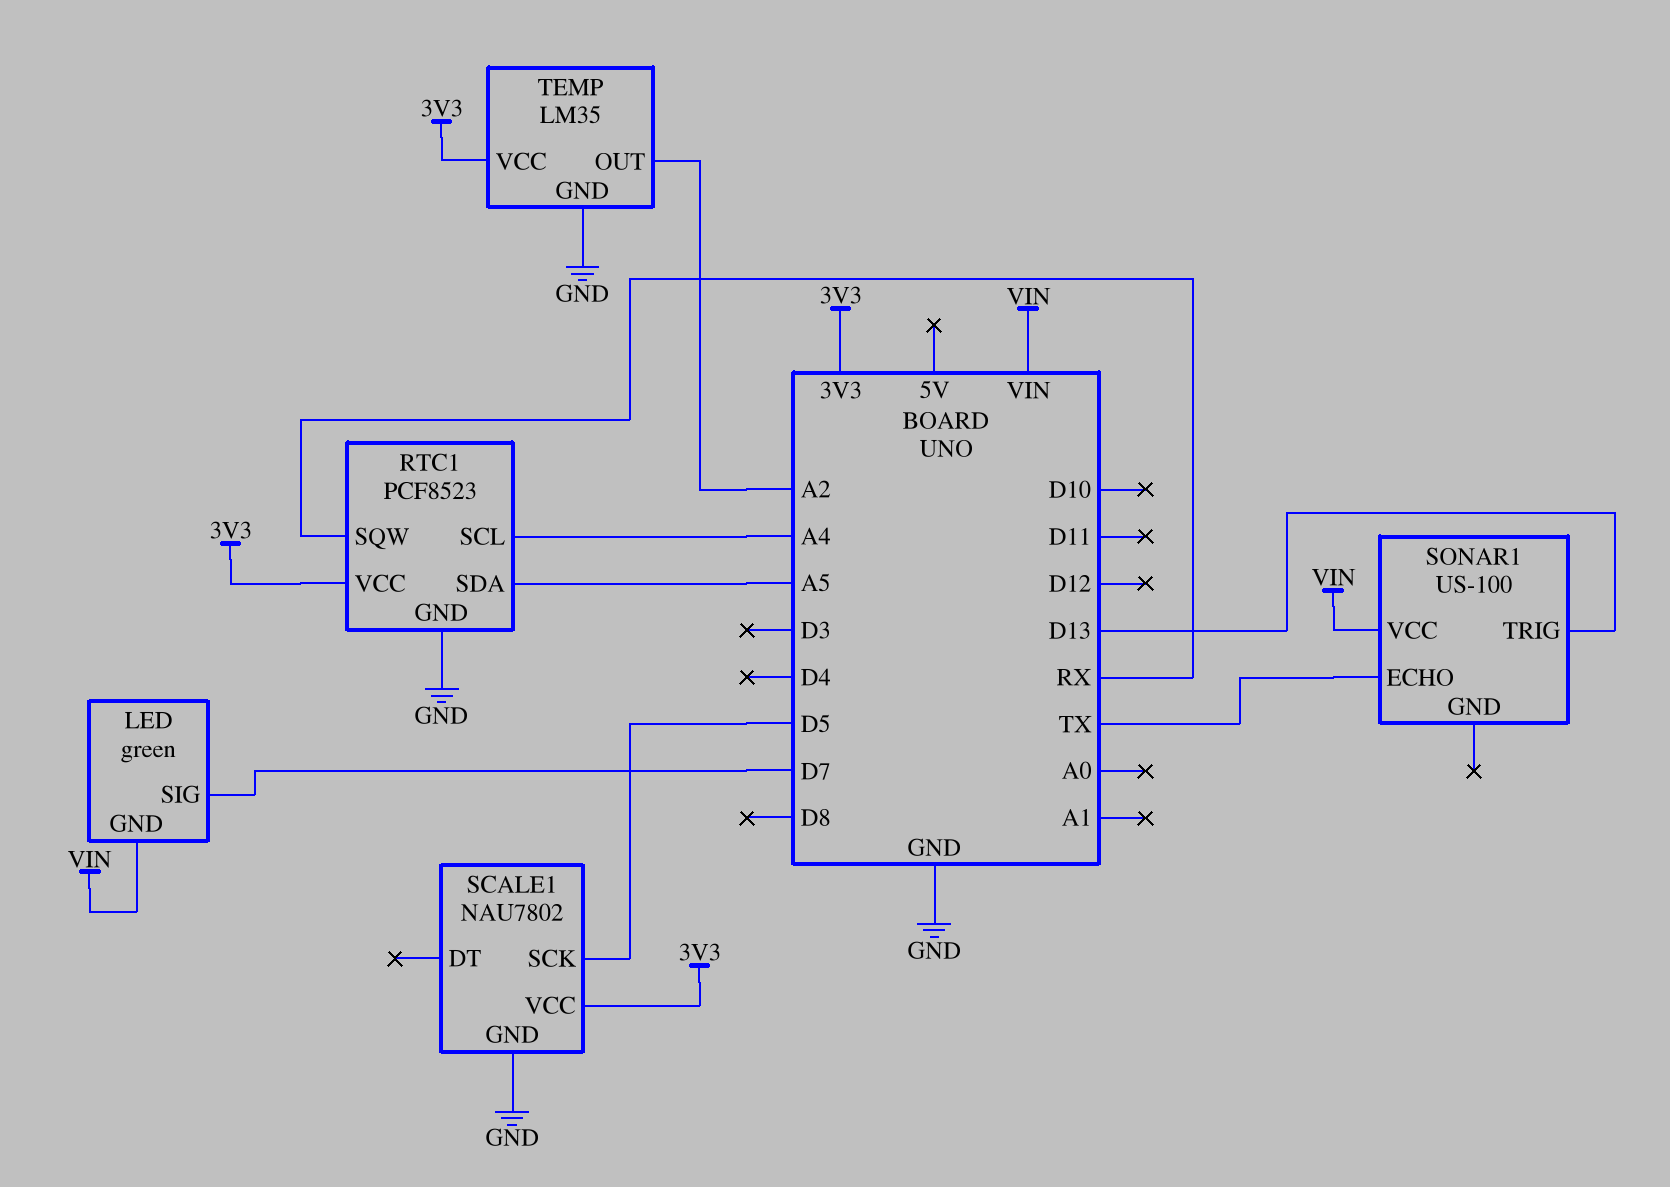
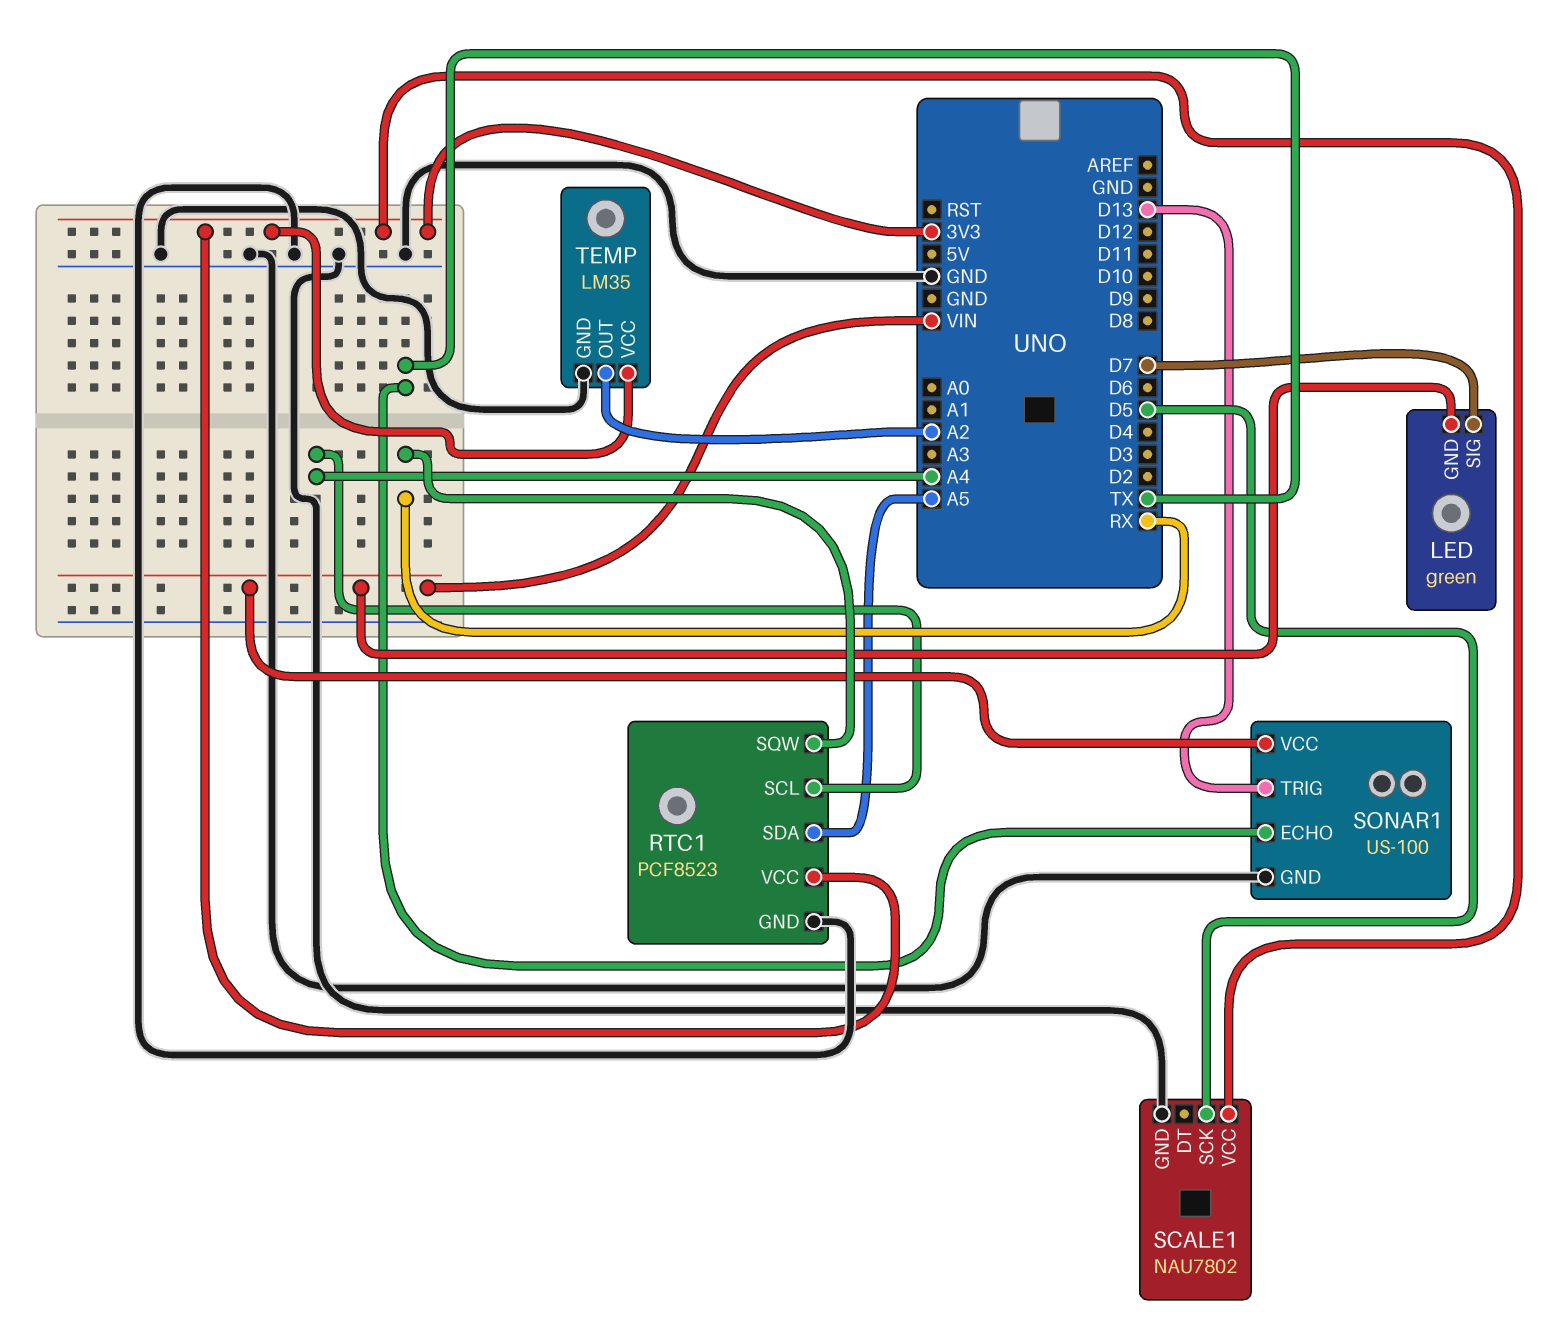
SONAR1 pin GND: none -> GND

